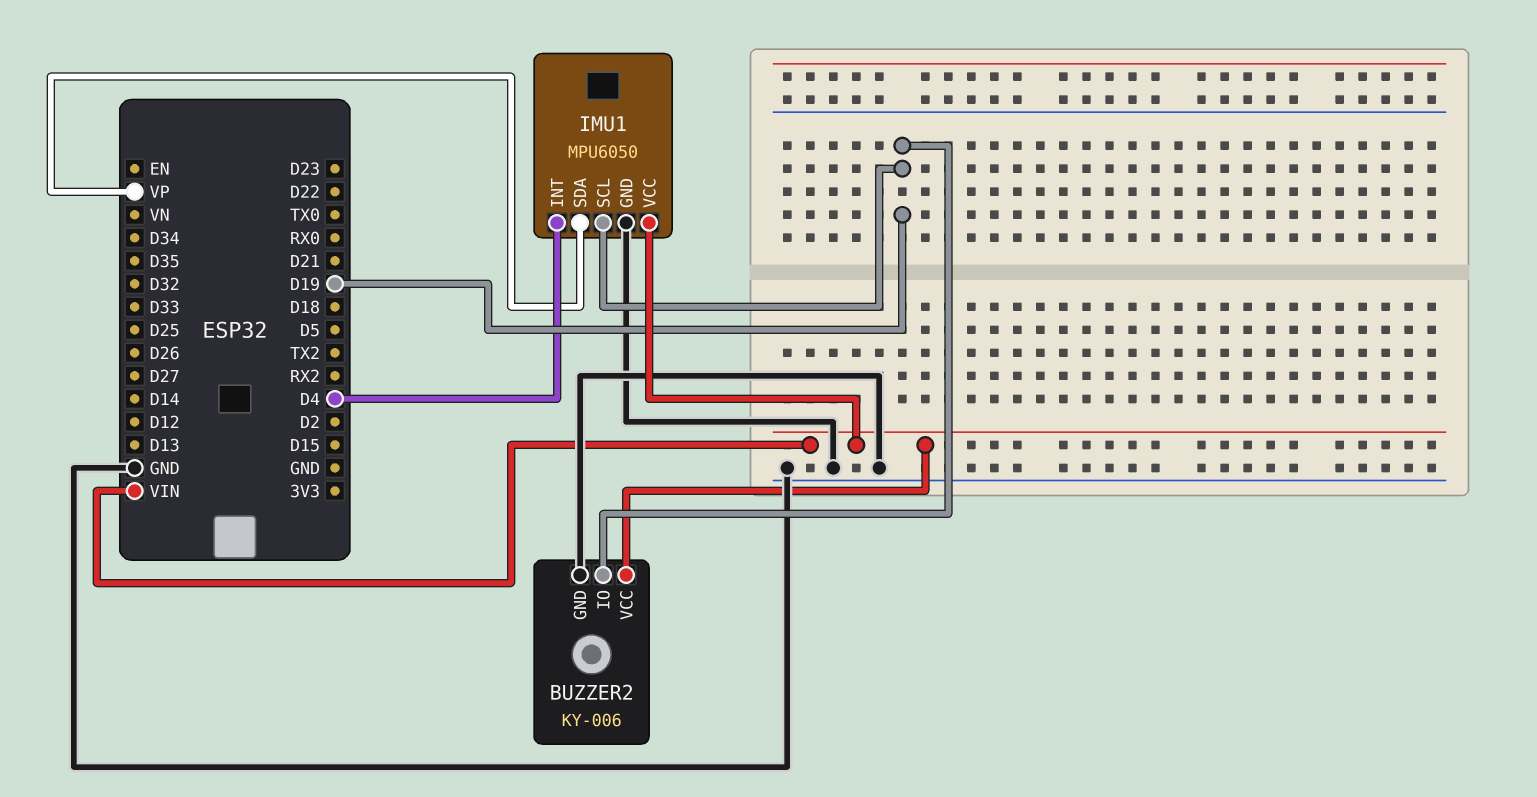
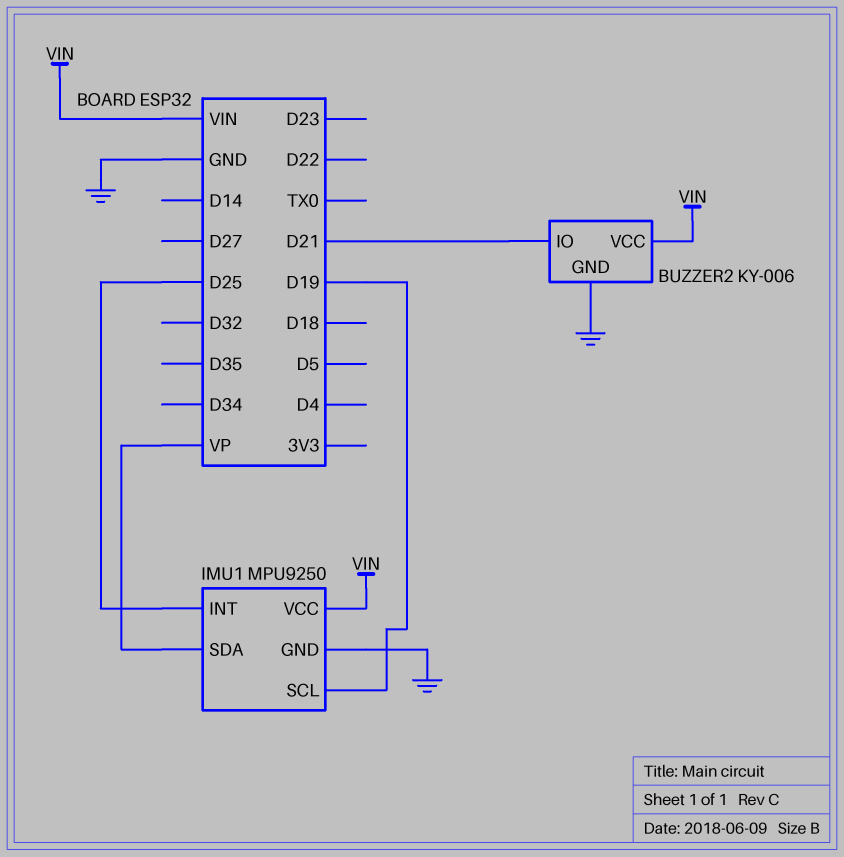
BUZZER2 pin IO: D19 -> D21
IMU1: MPU6050 -> MPU9250
IMU1 pin INT: D4 -> D25

